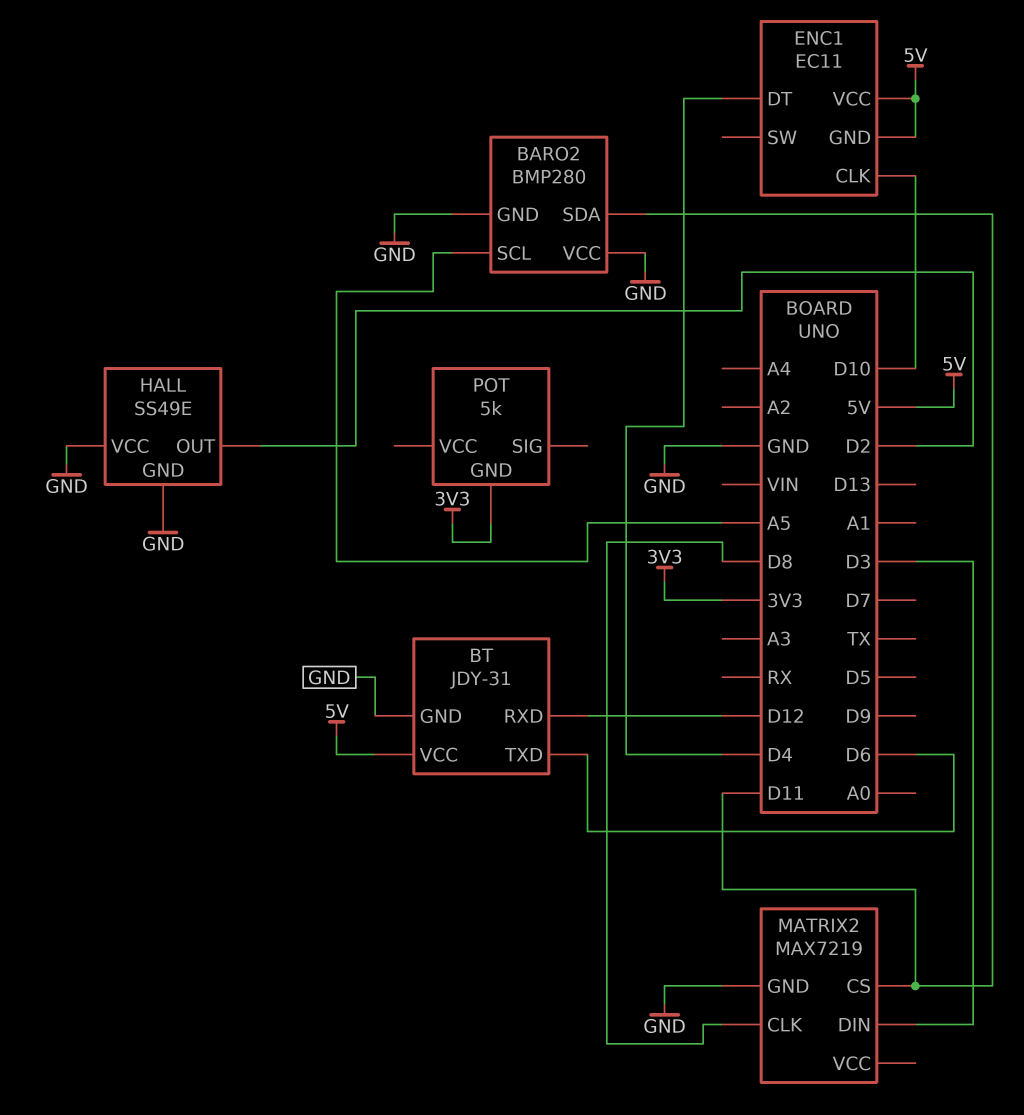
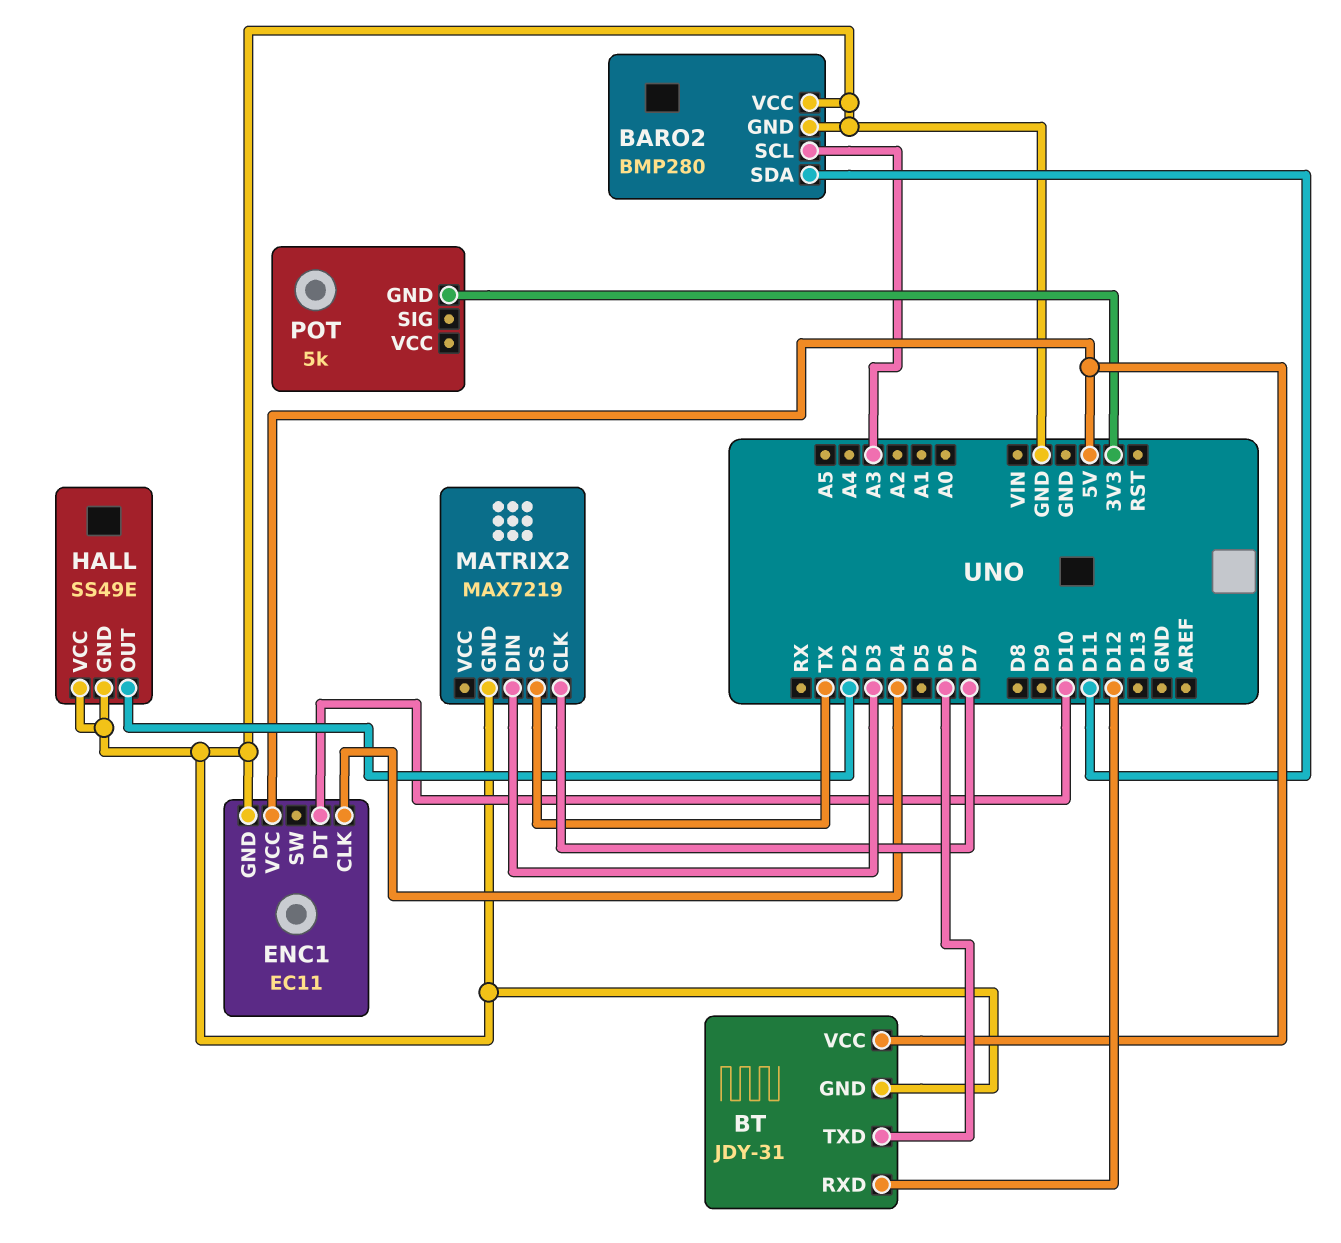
BARO2 pin SCL: A5 -> A3
ENC1 pin CLK: D10 -> D4
ENC1 pin DT: D4 -> D10
ENC1 pin GND: 5V -> GND
MATRIX2 pin CLK: D8 -> D7
MATRIX2 pin CS: D11 -> TX

